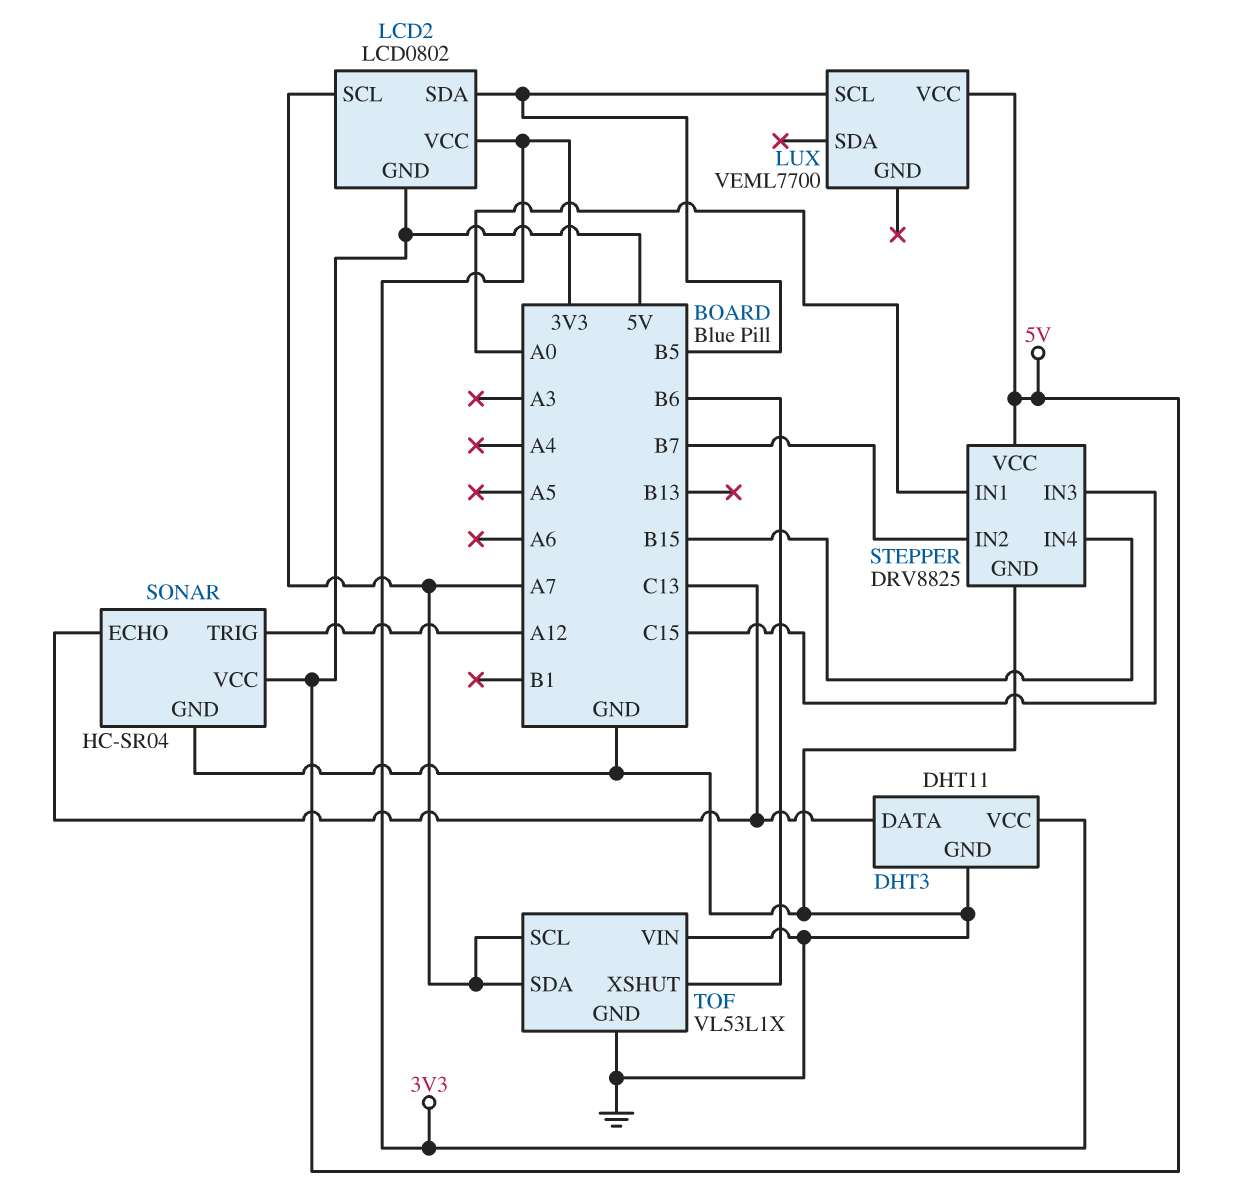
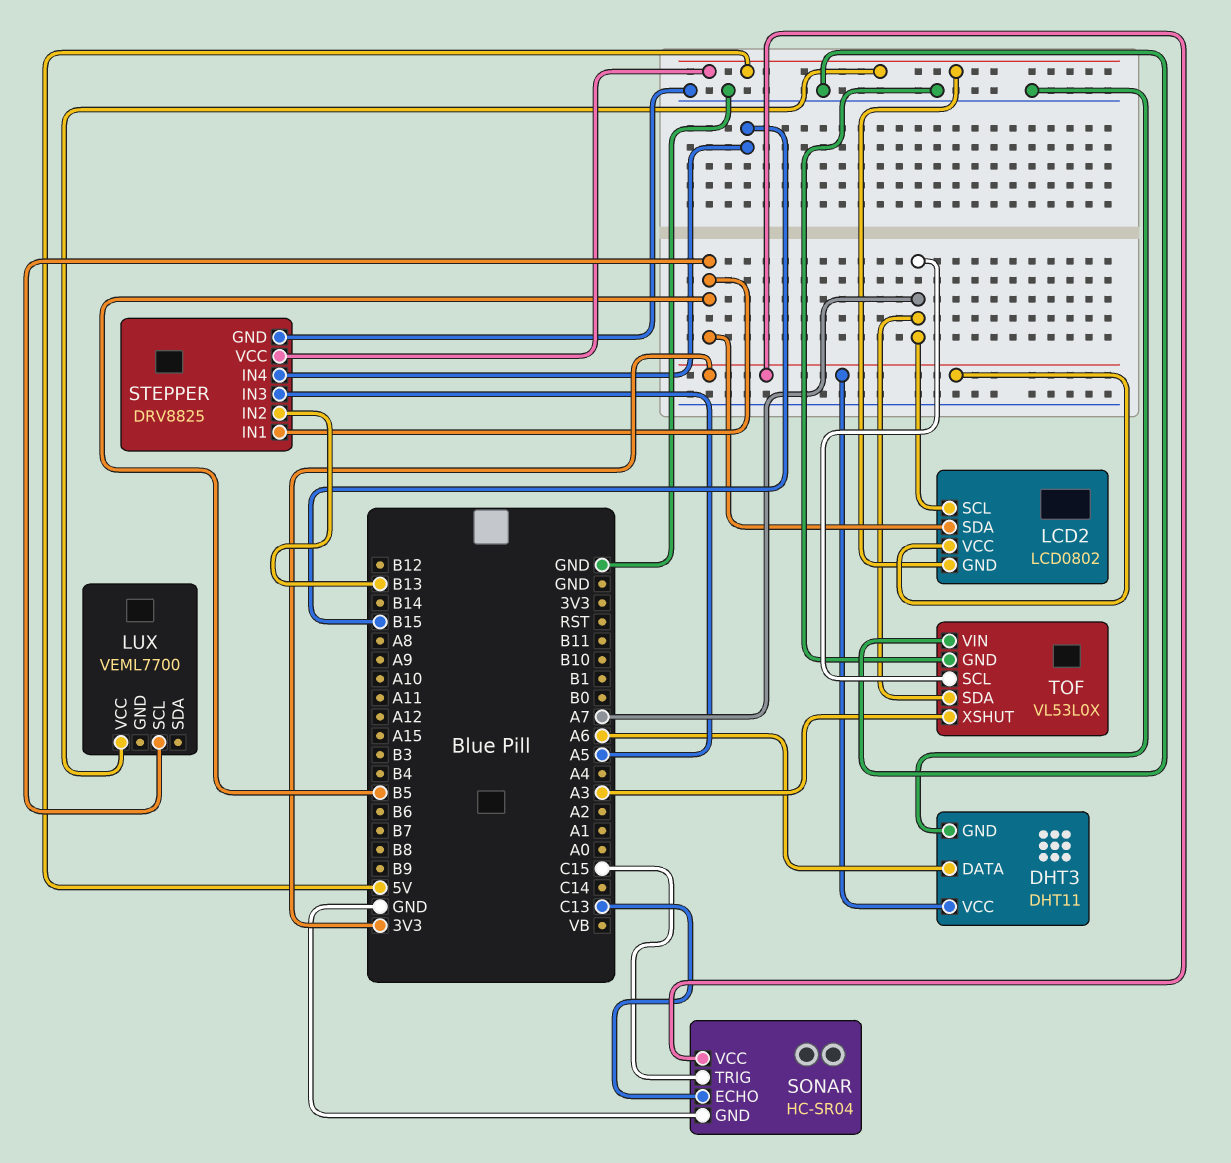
DHT3 pin DATA: C13 -> A6
SONAR pin TRIG: A12 -> C15
SONAR pin VCC: 5V -> 3V3
STEPPER pin IN1: A0 -> B5
STEPPER pin IN2: B7 -> B13
STEPPER pin IN3: C15 -> A5
TOF: VL53L1X -> VL53L0X
TOF pin XSHUT: B6 -> A3

